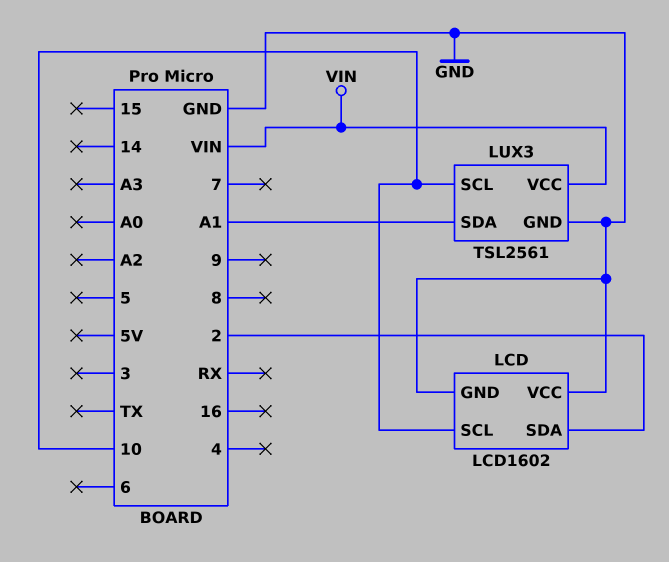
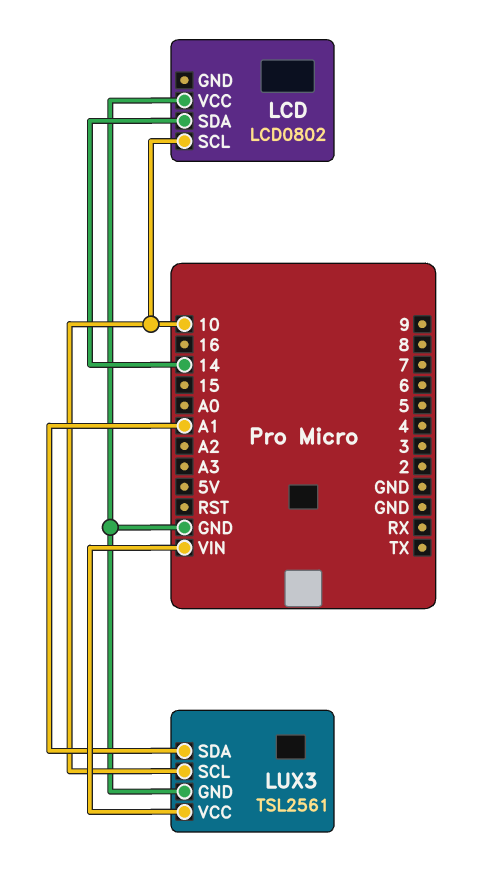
LCD: LCD1602 -> LCD0802
LCD pin GND: GND -> none
LCD pin SDA: 2 -> 14

